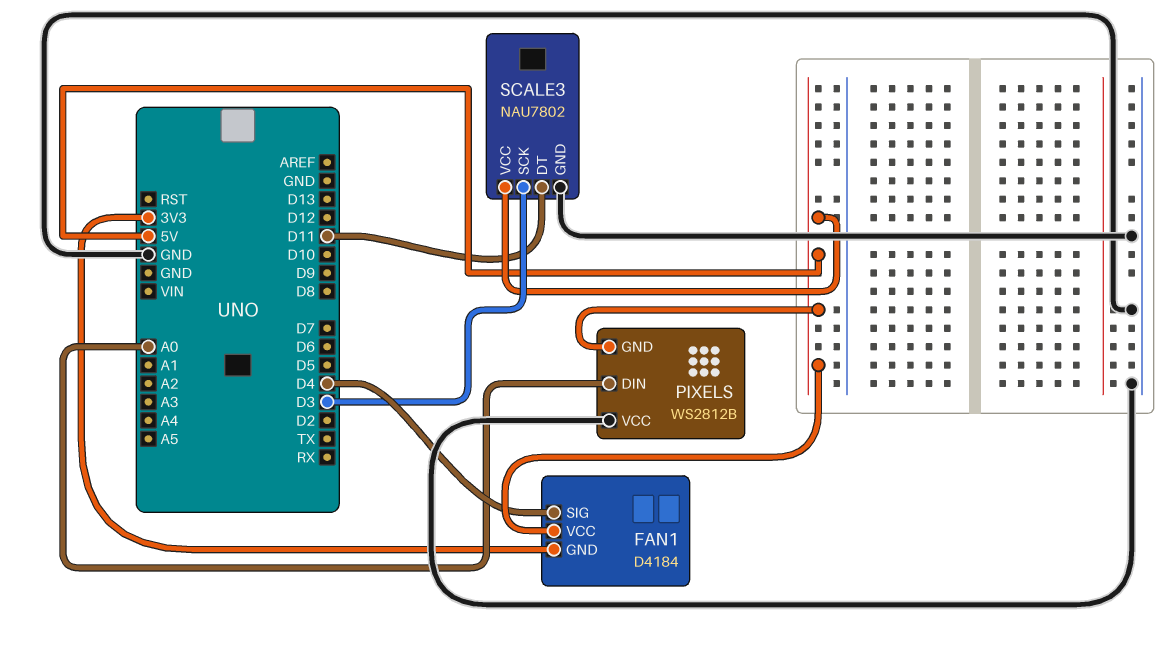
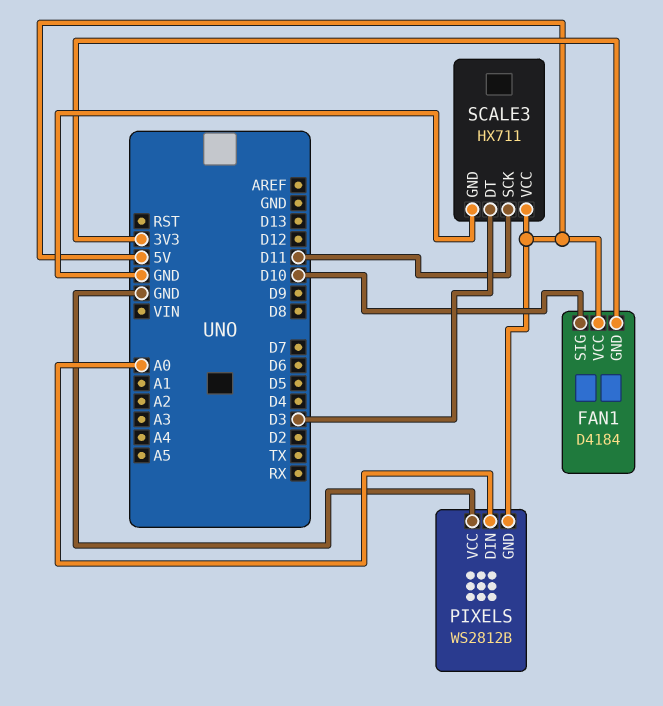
FAN1 pin SIG: D4 -> D10
SCALE3: NAU7802 -> HX711
SCALE3 pin DT: D11 -> D3
SCALE3 pin SCK: D3 -> D11

